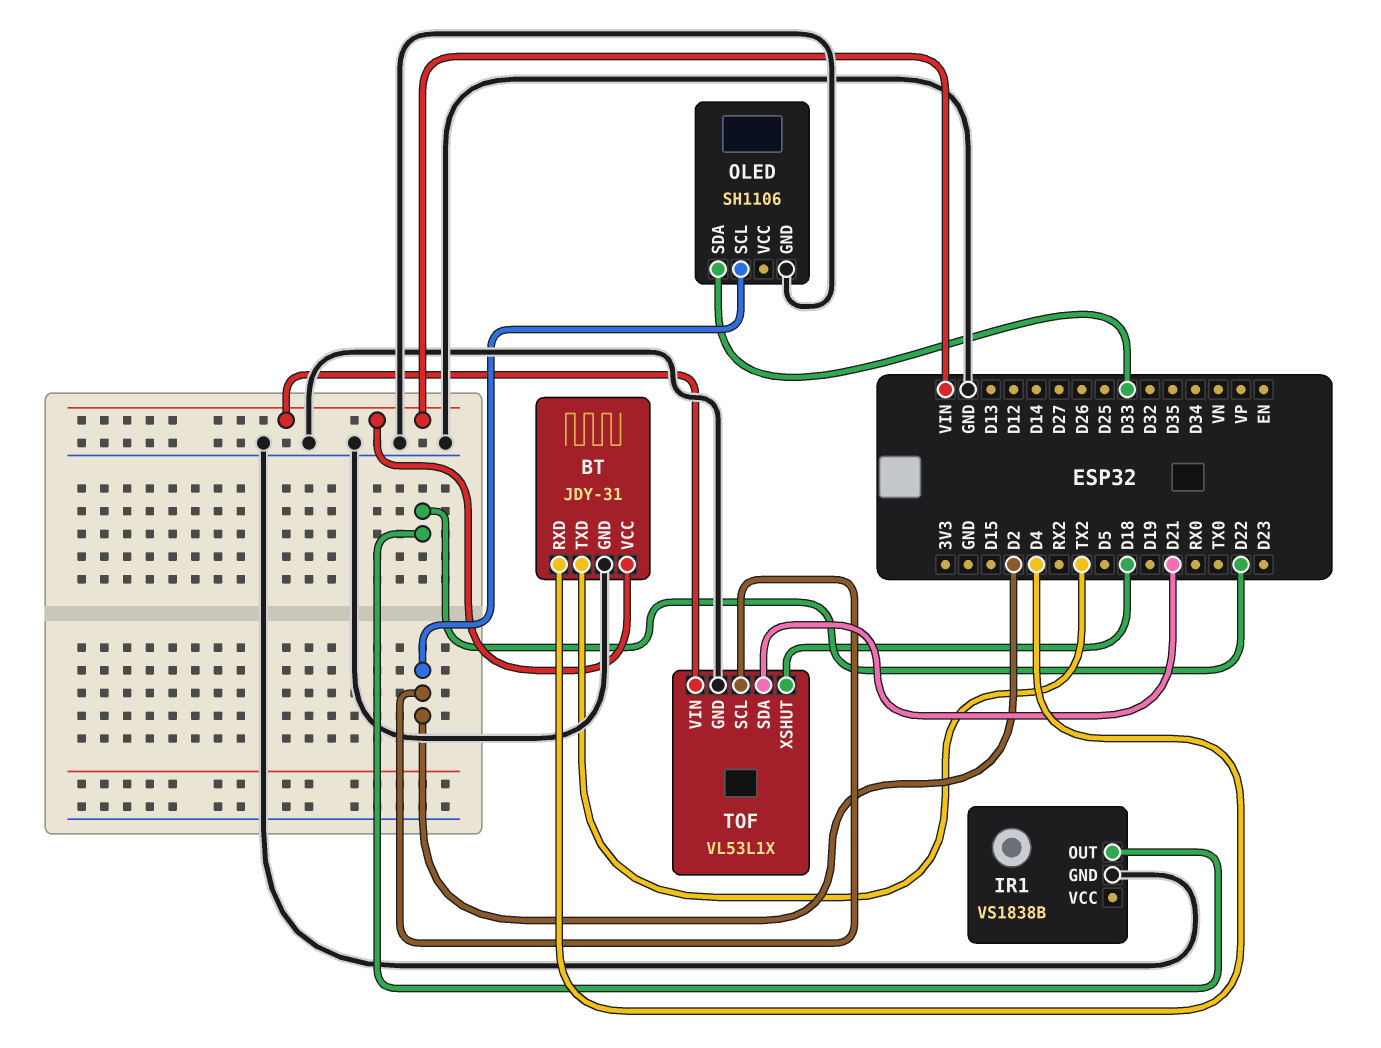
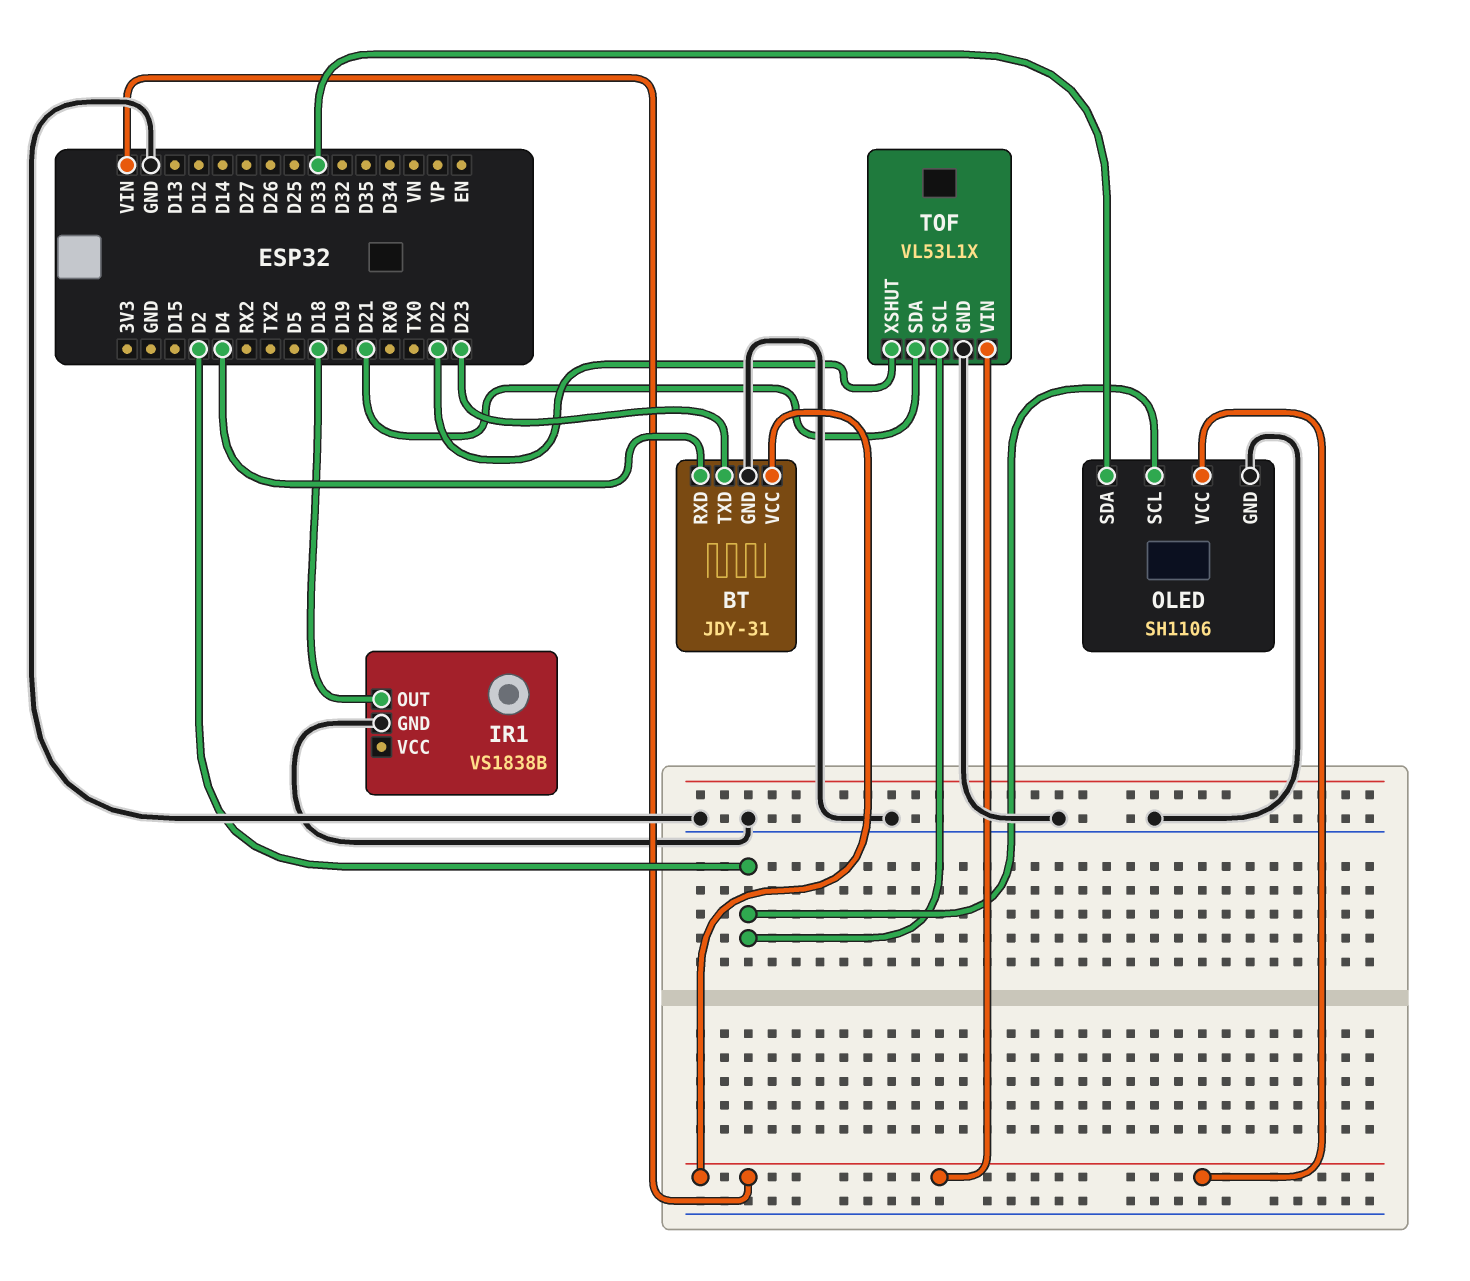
BT pin TXD: TX2 -> D23
IR1 pin OUT: D22 -> D18
OLED pin VCC: none -> VIN
TOF pin XSHUT: D18 -> D22

